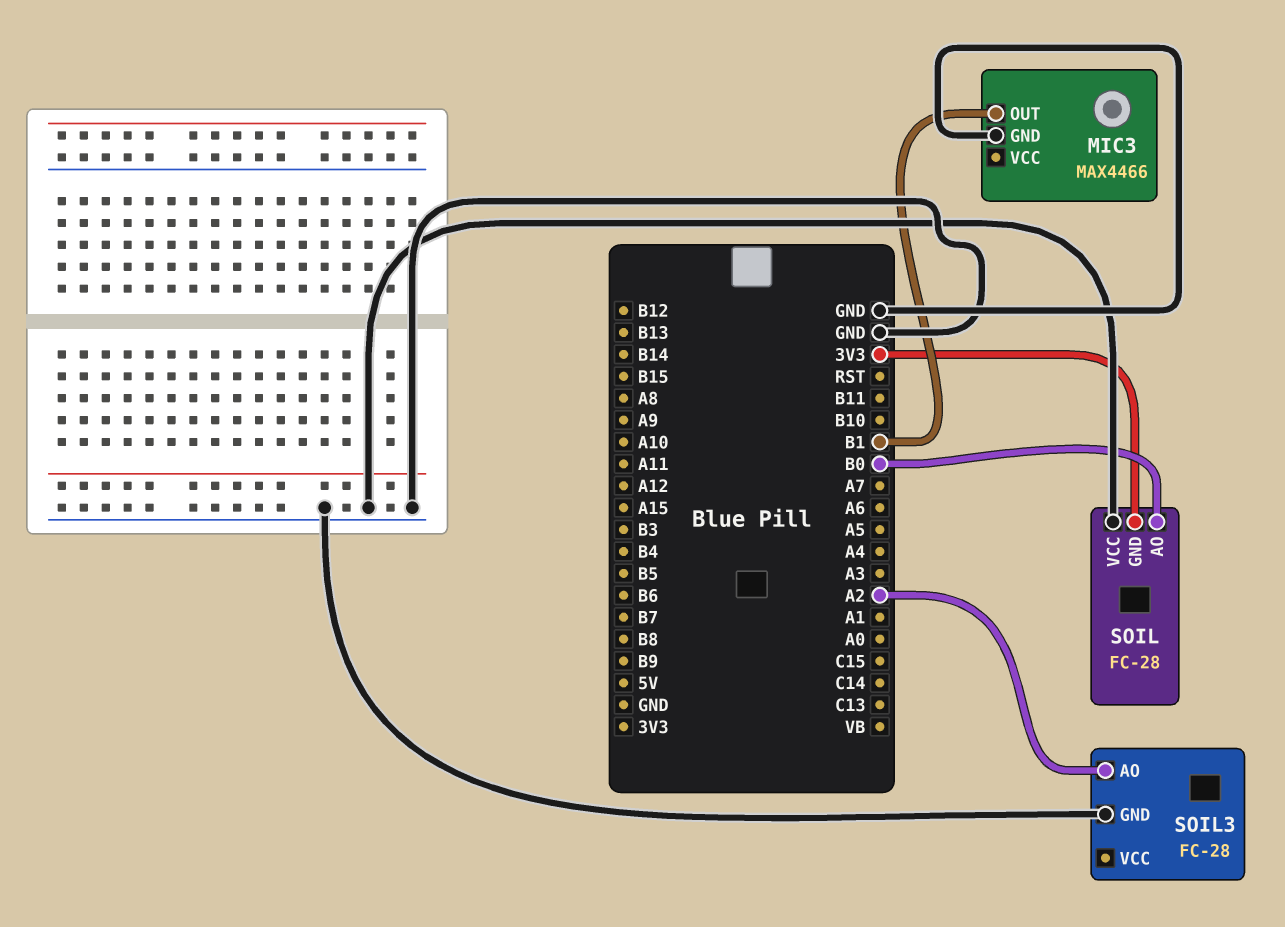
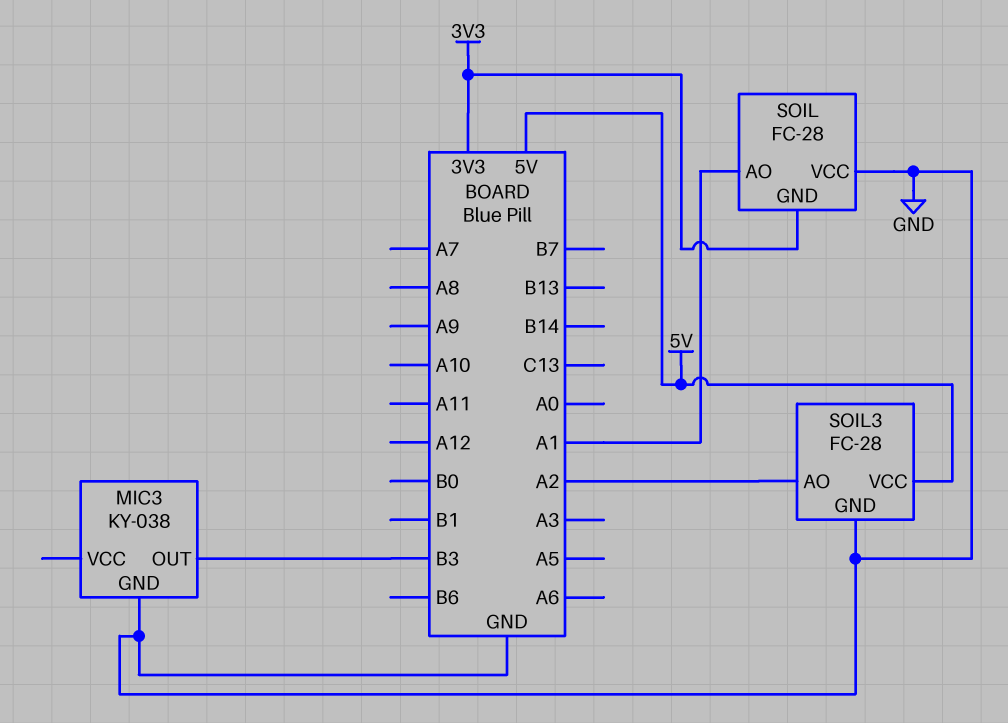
MIC3: MAX4466 -> KY-038
MIC3 pin OUT: B1 -> B3
SOIL pin AO: B0 -> A1
SOIL3 pin VCC: none -> 5V

